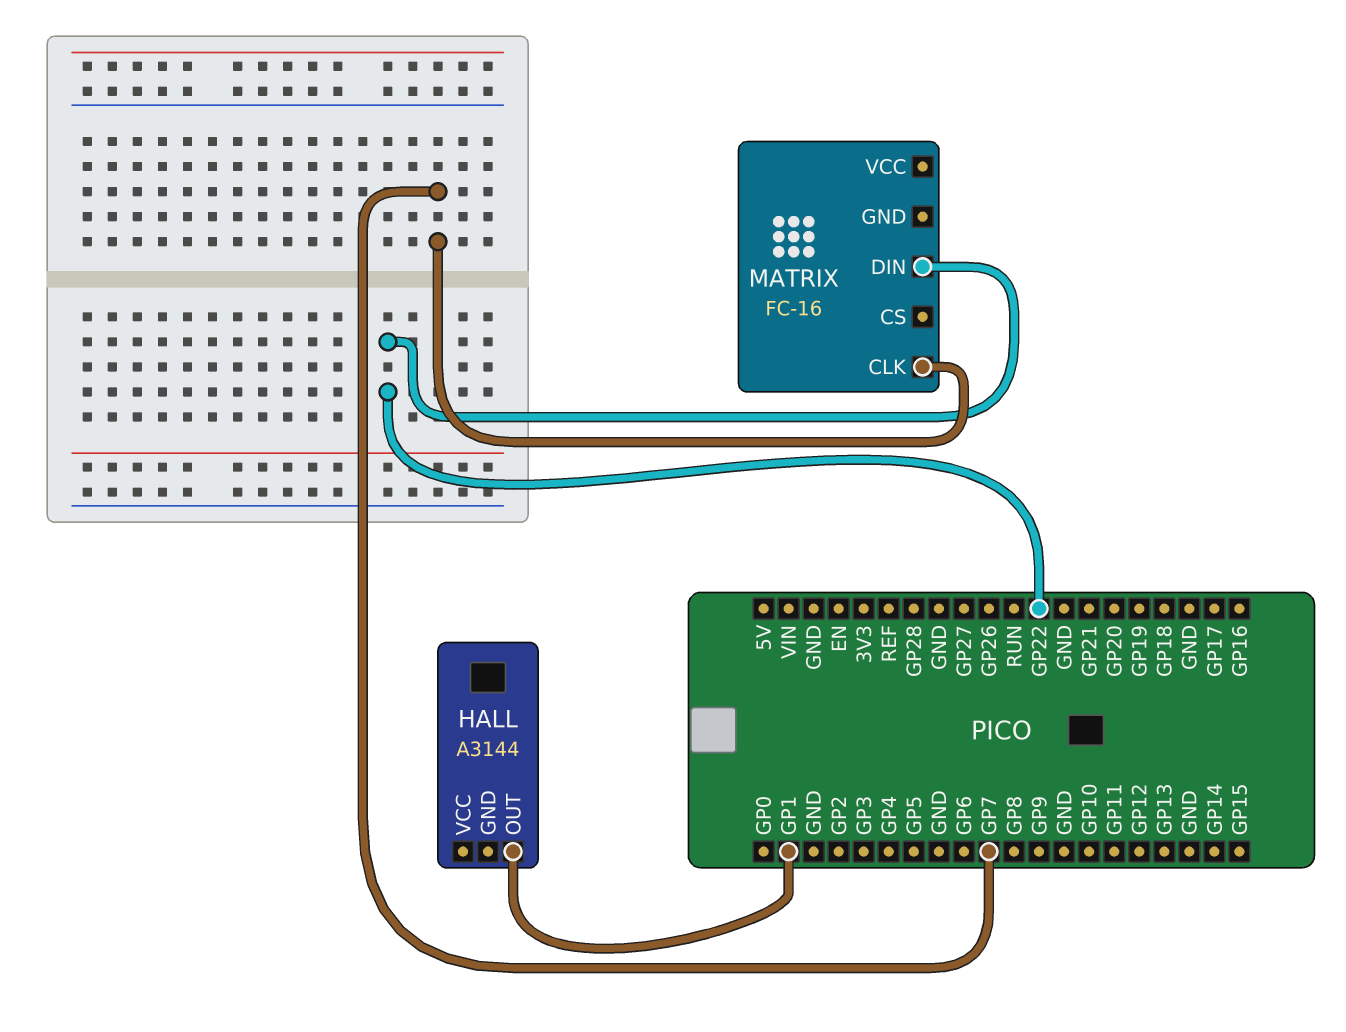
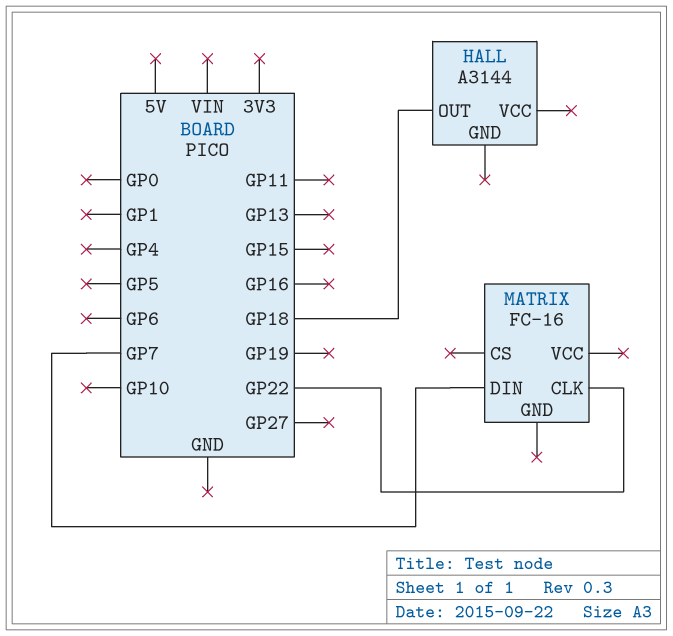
HALL pin OUT: GP1 -> GP18
MATRIX pin CLK: GP7 -> GP22
MATRIX pin DIN: GP22 -> GP7

